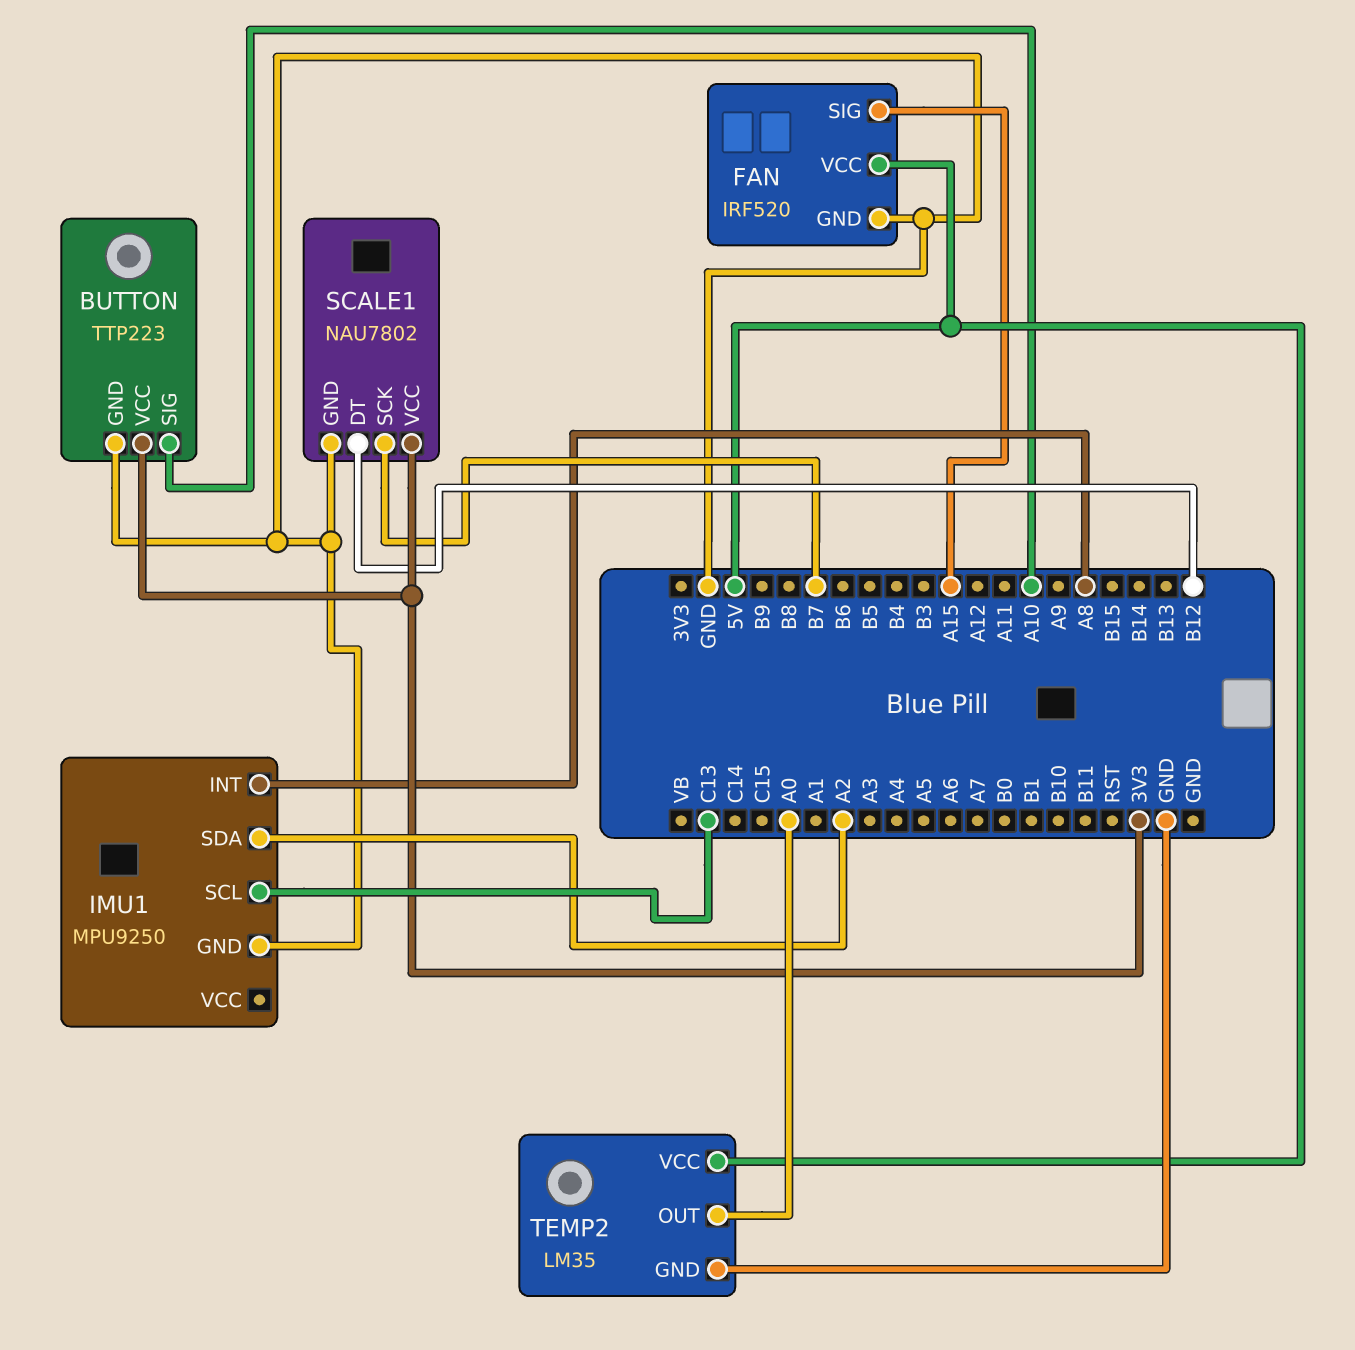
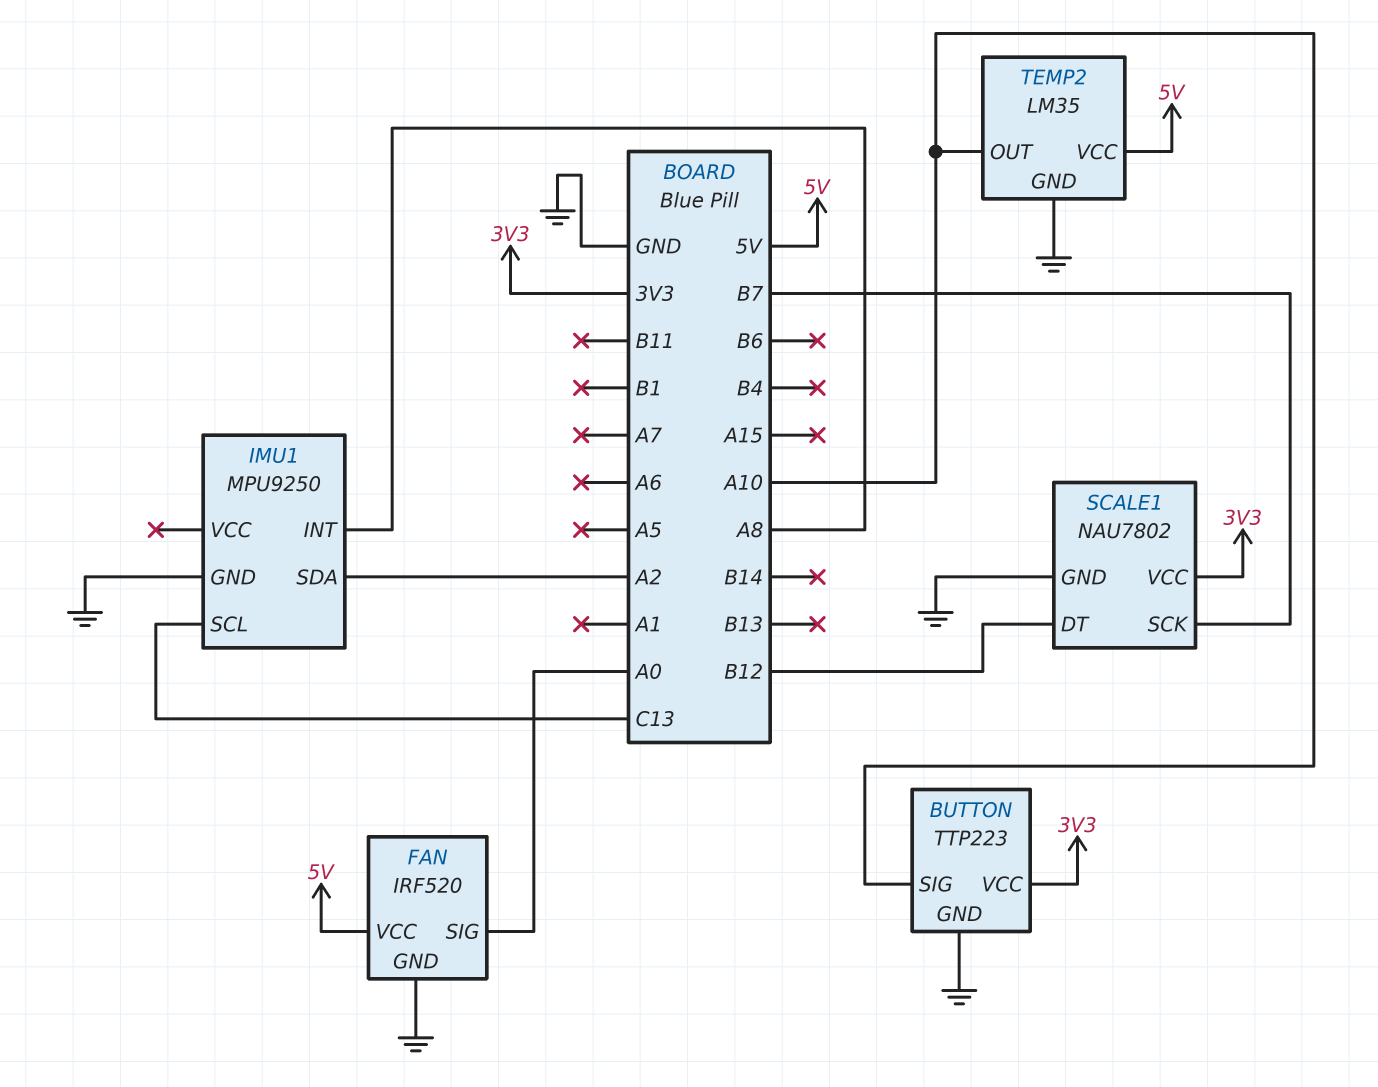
FAN pin SIG: A15 -> A0
TEMP2 pin OUT: A0 -> A10

